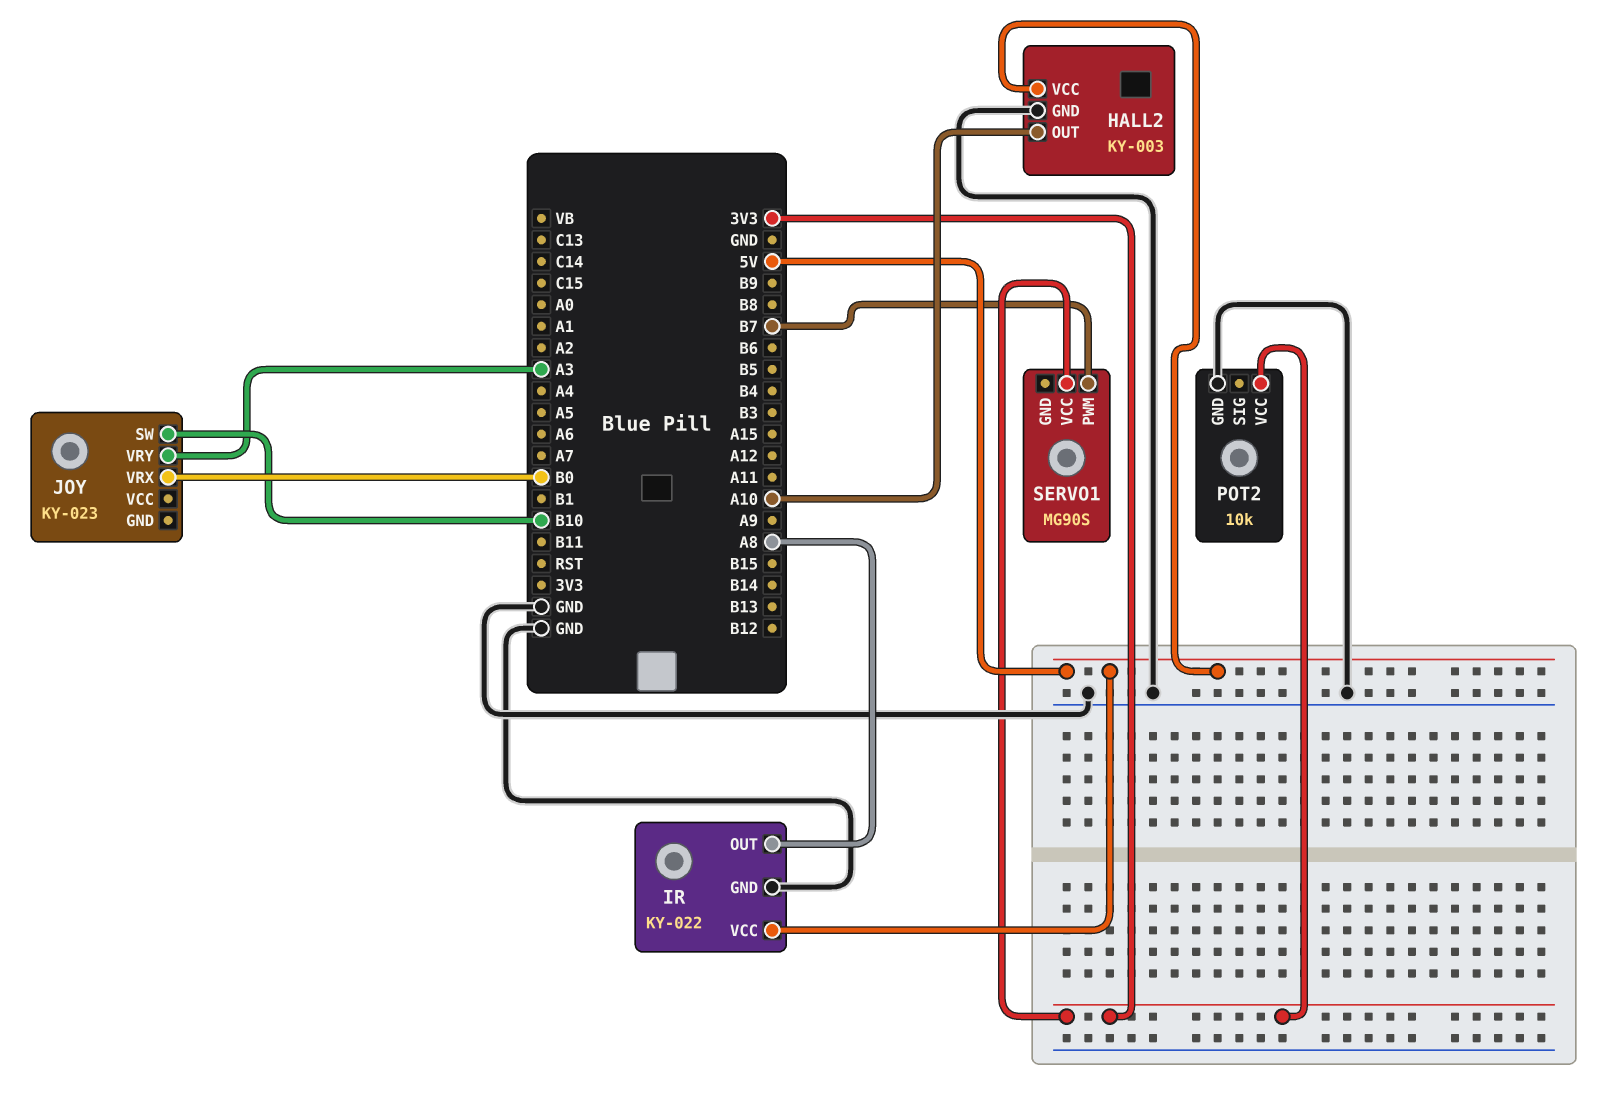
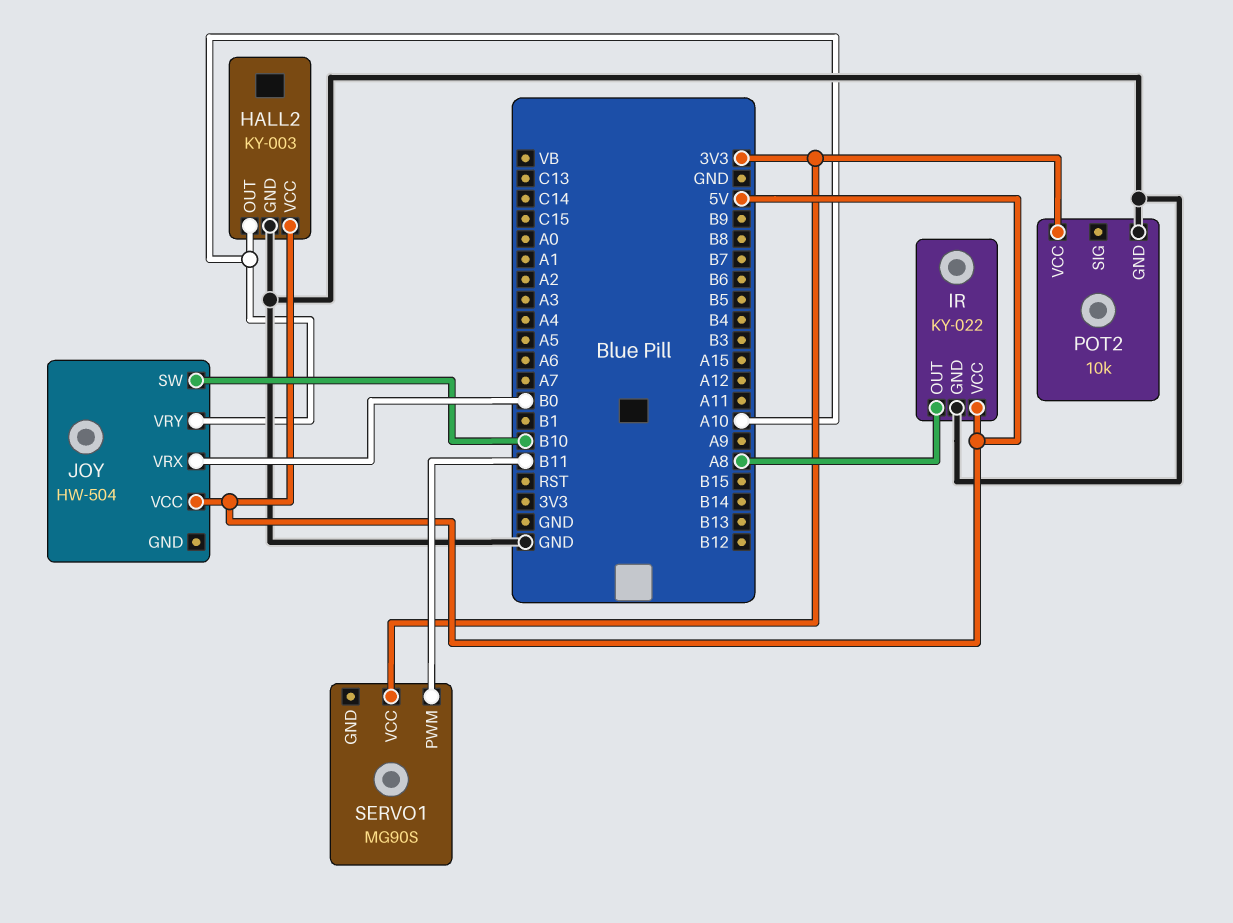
JOY: KY-023 -> HW-504
JOY pin VCC: none -> 5V
JOY pin VRY: A3 -> A10
SERVO1 pin PWM: B7 -> B11

